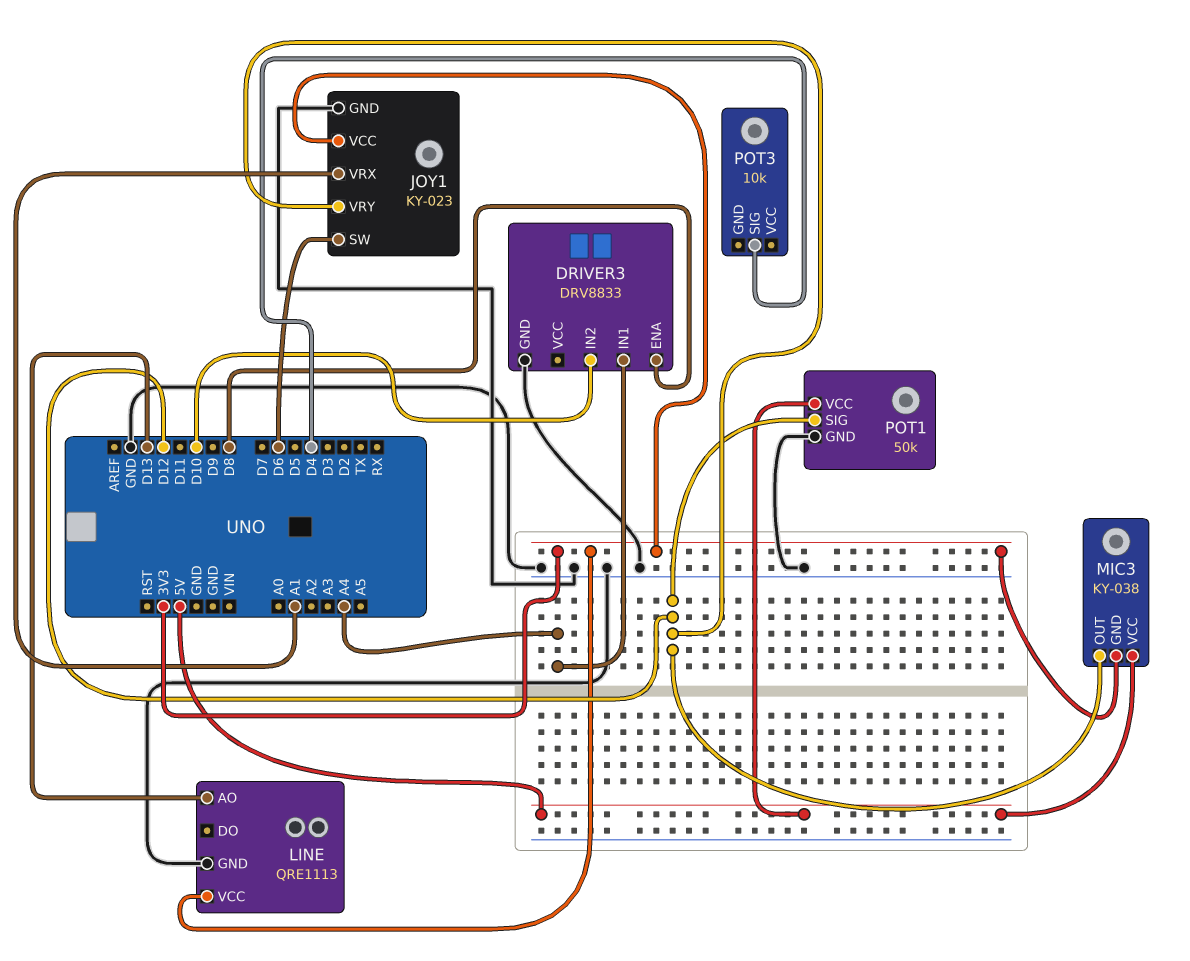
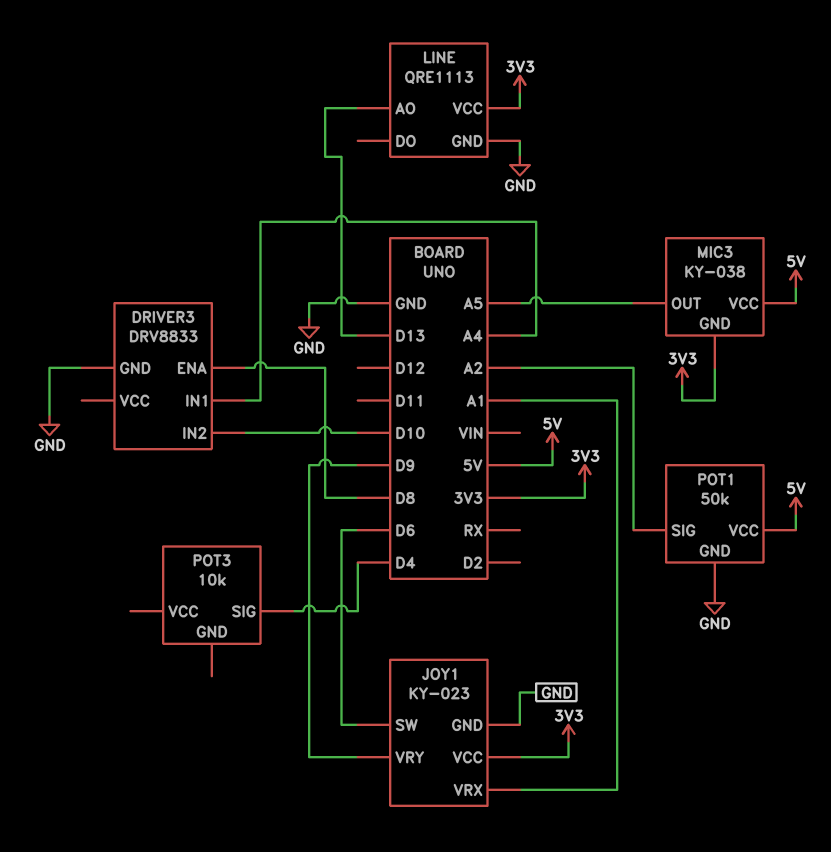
JOY1 pin VRY: D12 -> D9
MIC3 pin OUT: D12 -> A5
POT1 pin SIG: D12 -> A2

